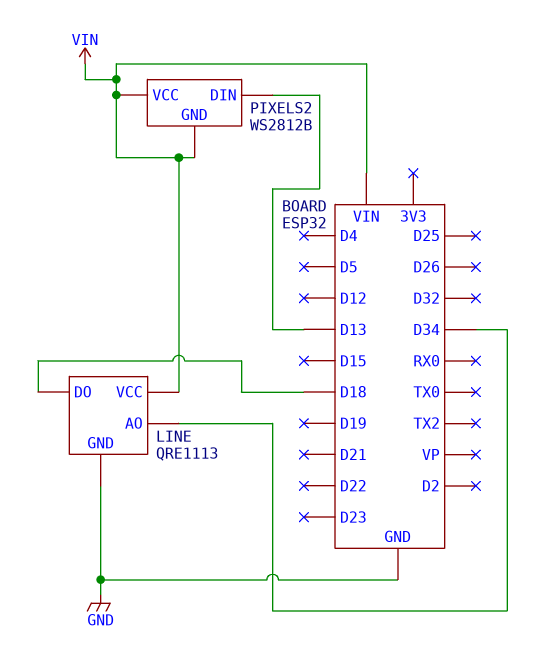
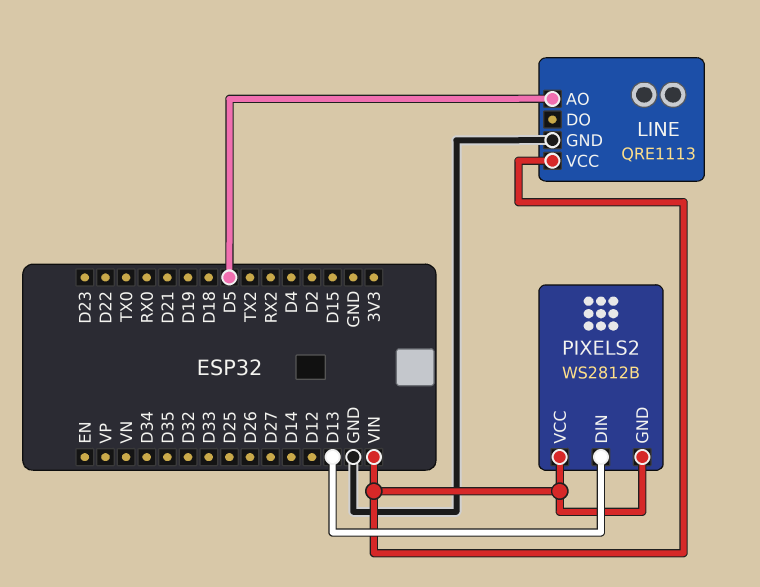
LINE pin AO: D34 -> D5
LINE pin DO: D18 -> none

